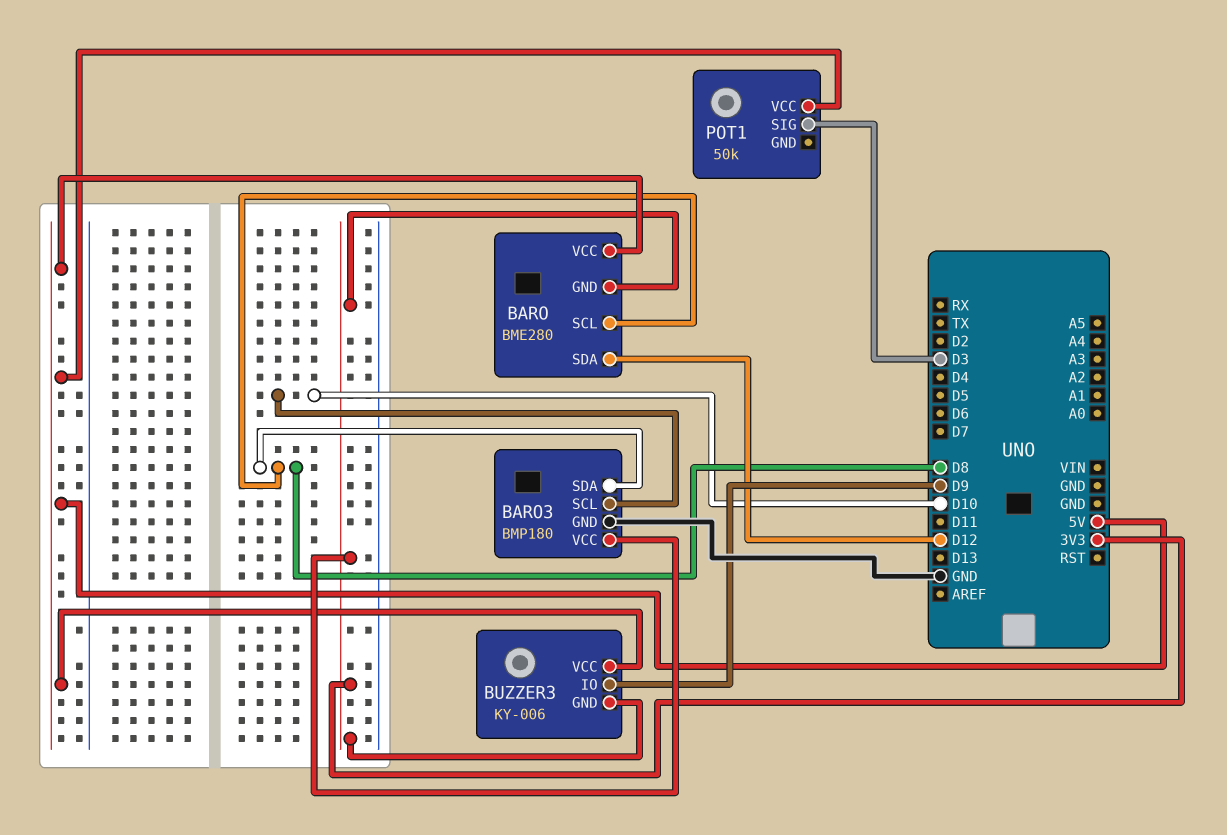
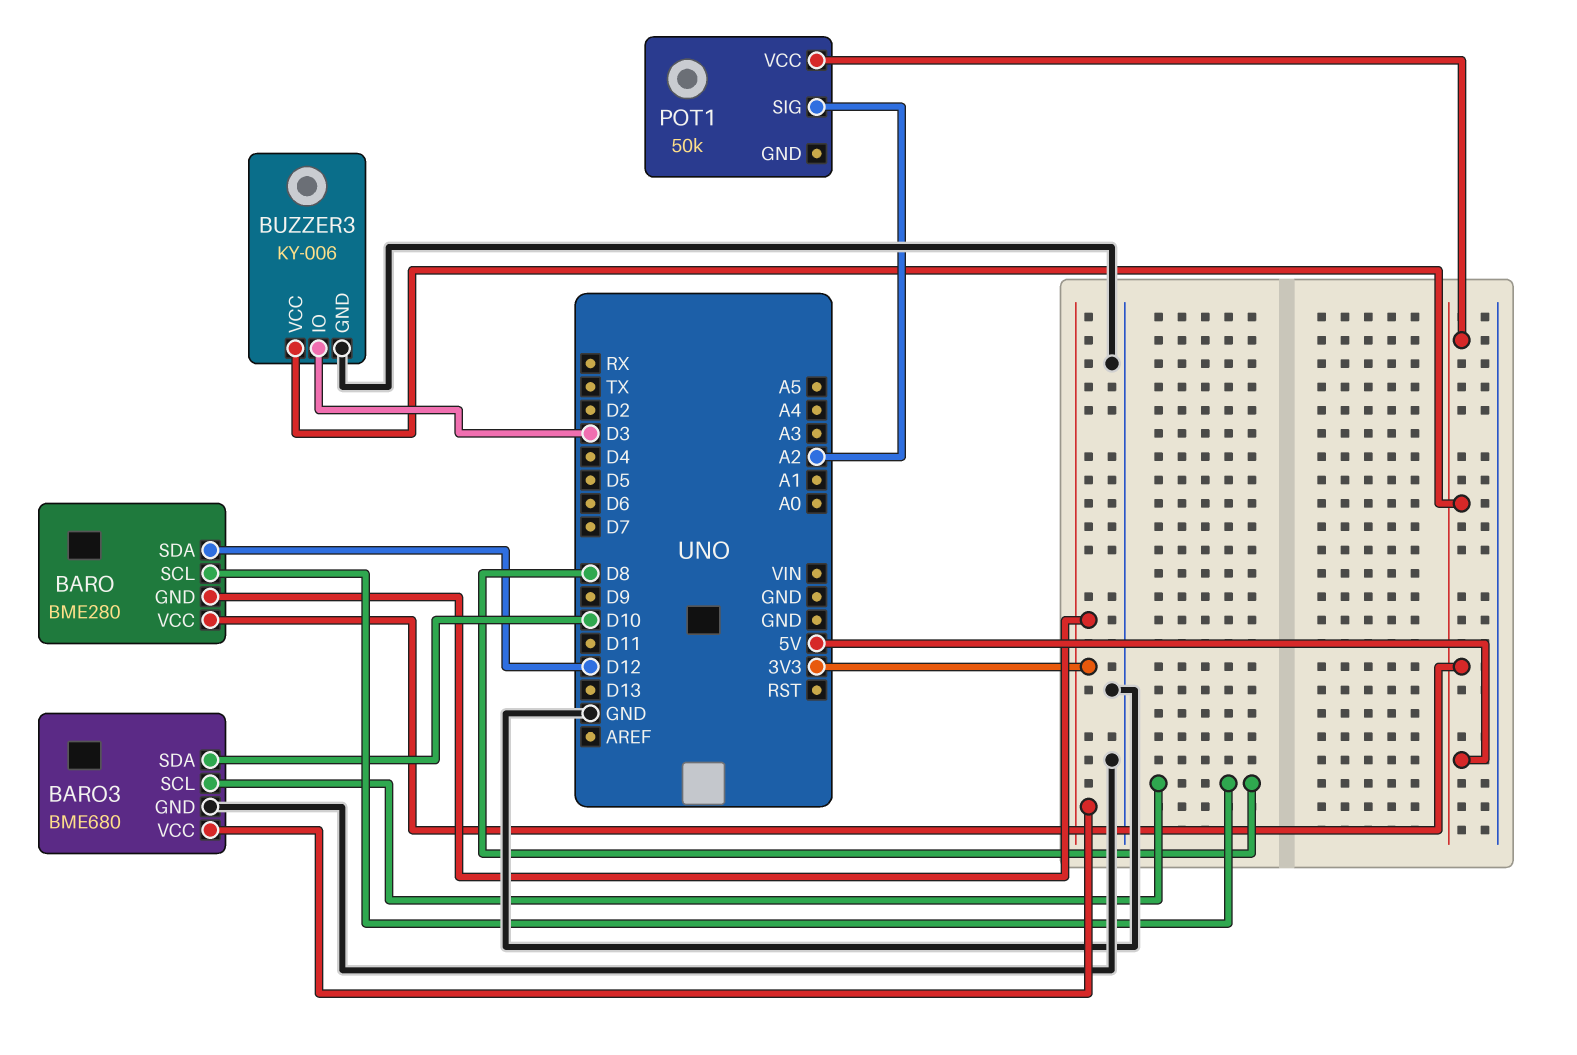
BARO3: BMP180 -> BME680
BARO3 pin SCL: D10 -> D8
BARO3 pin SDA: D8 -> D10
BUZZER3 pin GND: 3V3 -> GND
BUZZER3 pin IO: D9 -> D3
POT1 pin SIG: D3 -> A2

